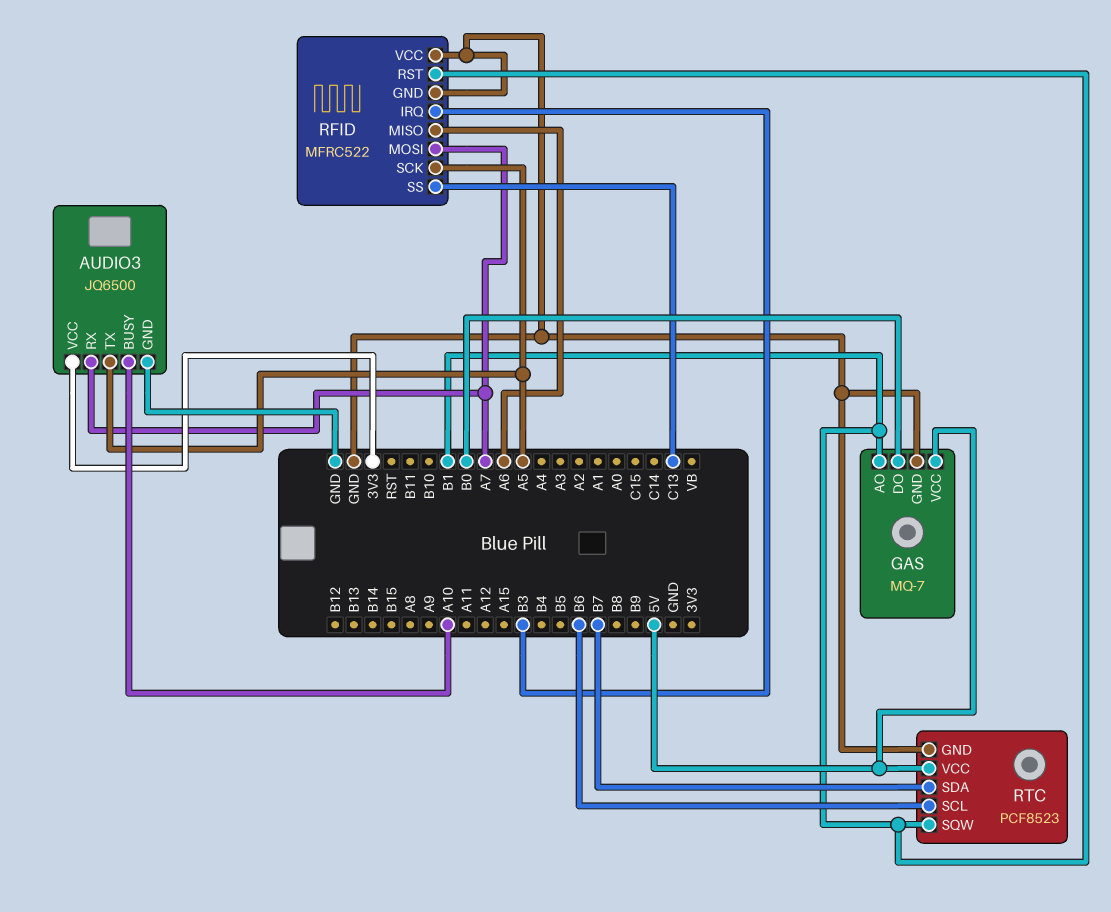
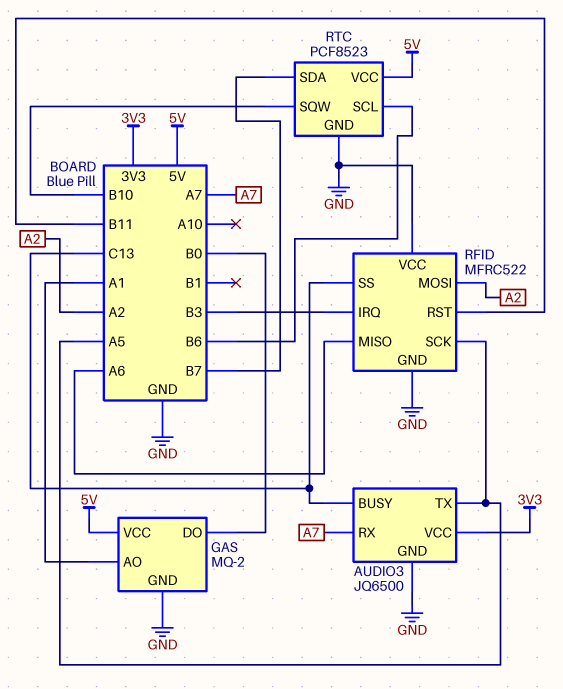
AUDIO3 pin BUSY: A10 -> C13
GAS: MQ-7 -> MQ-2
GAS pin AO: B1 -> A1
RFID pin MOSI: A7 -> A2
RFID pin RST: B1 -> B11
RTC pin SQW: B1 -> B10

